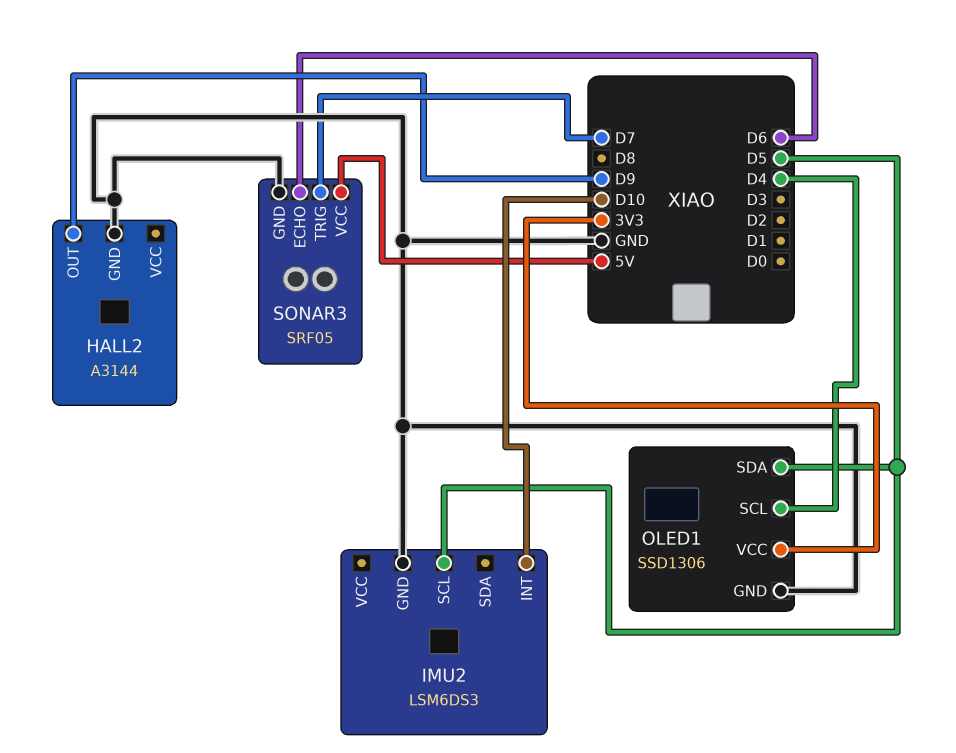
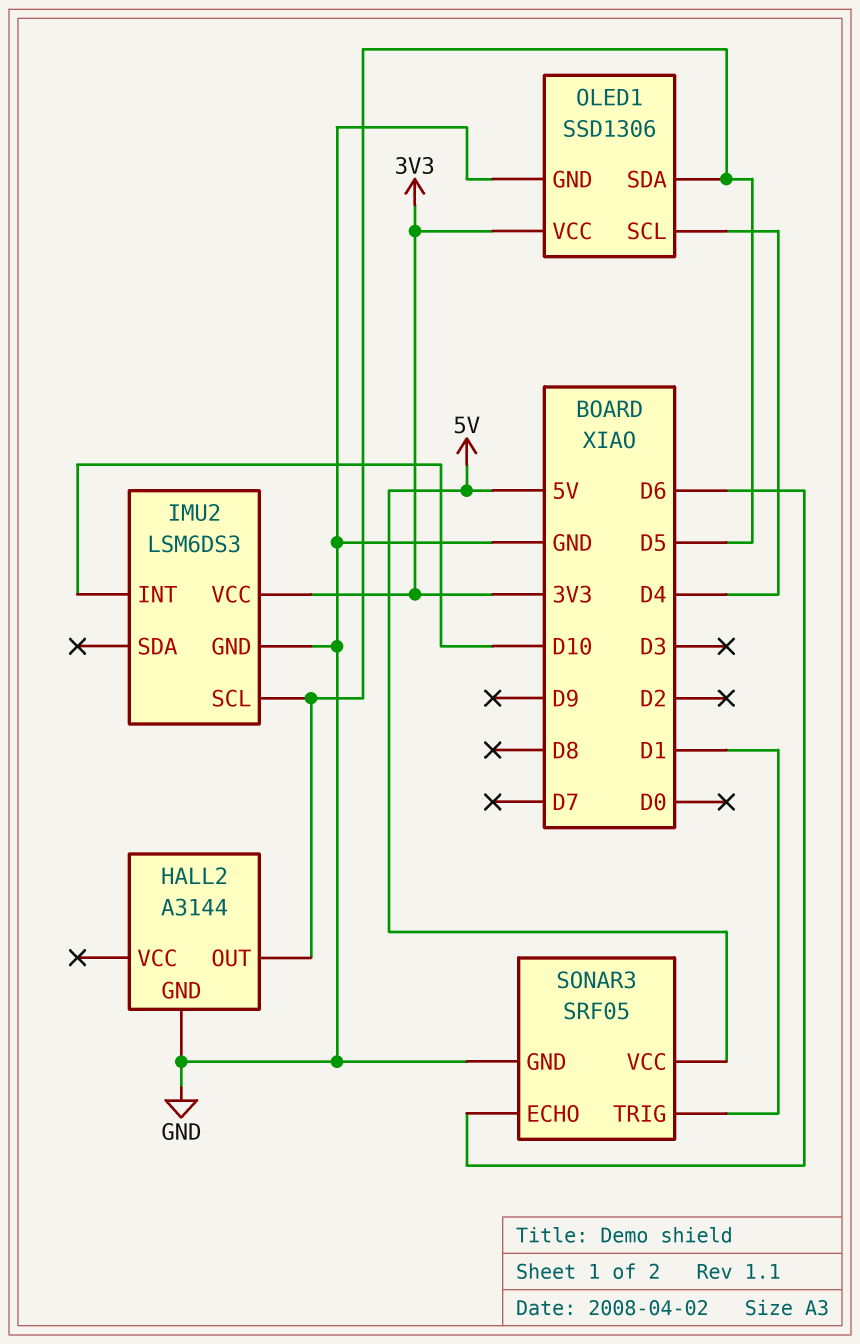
HALL2 pin OUT: D9 -> D5
IMU2 pin VCC: none -> 3V3
SONAR3 pin TRIG: D7 -> D1

